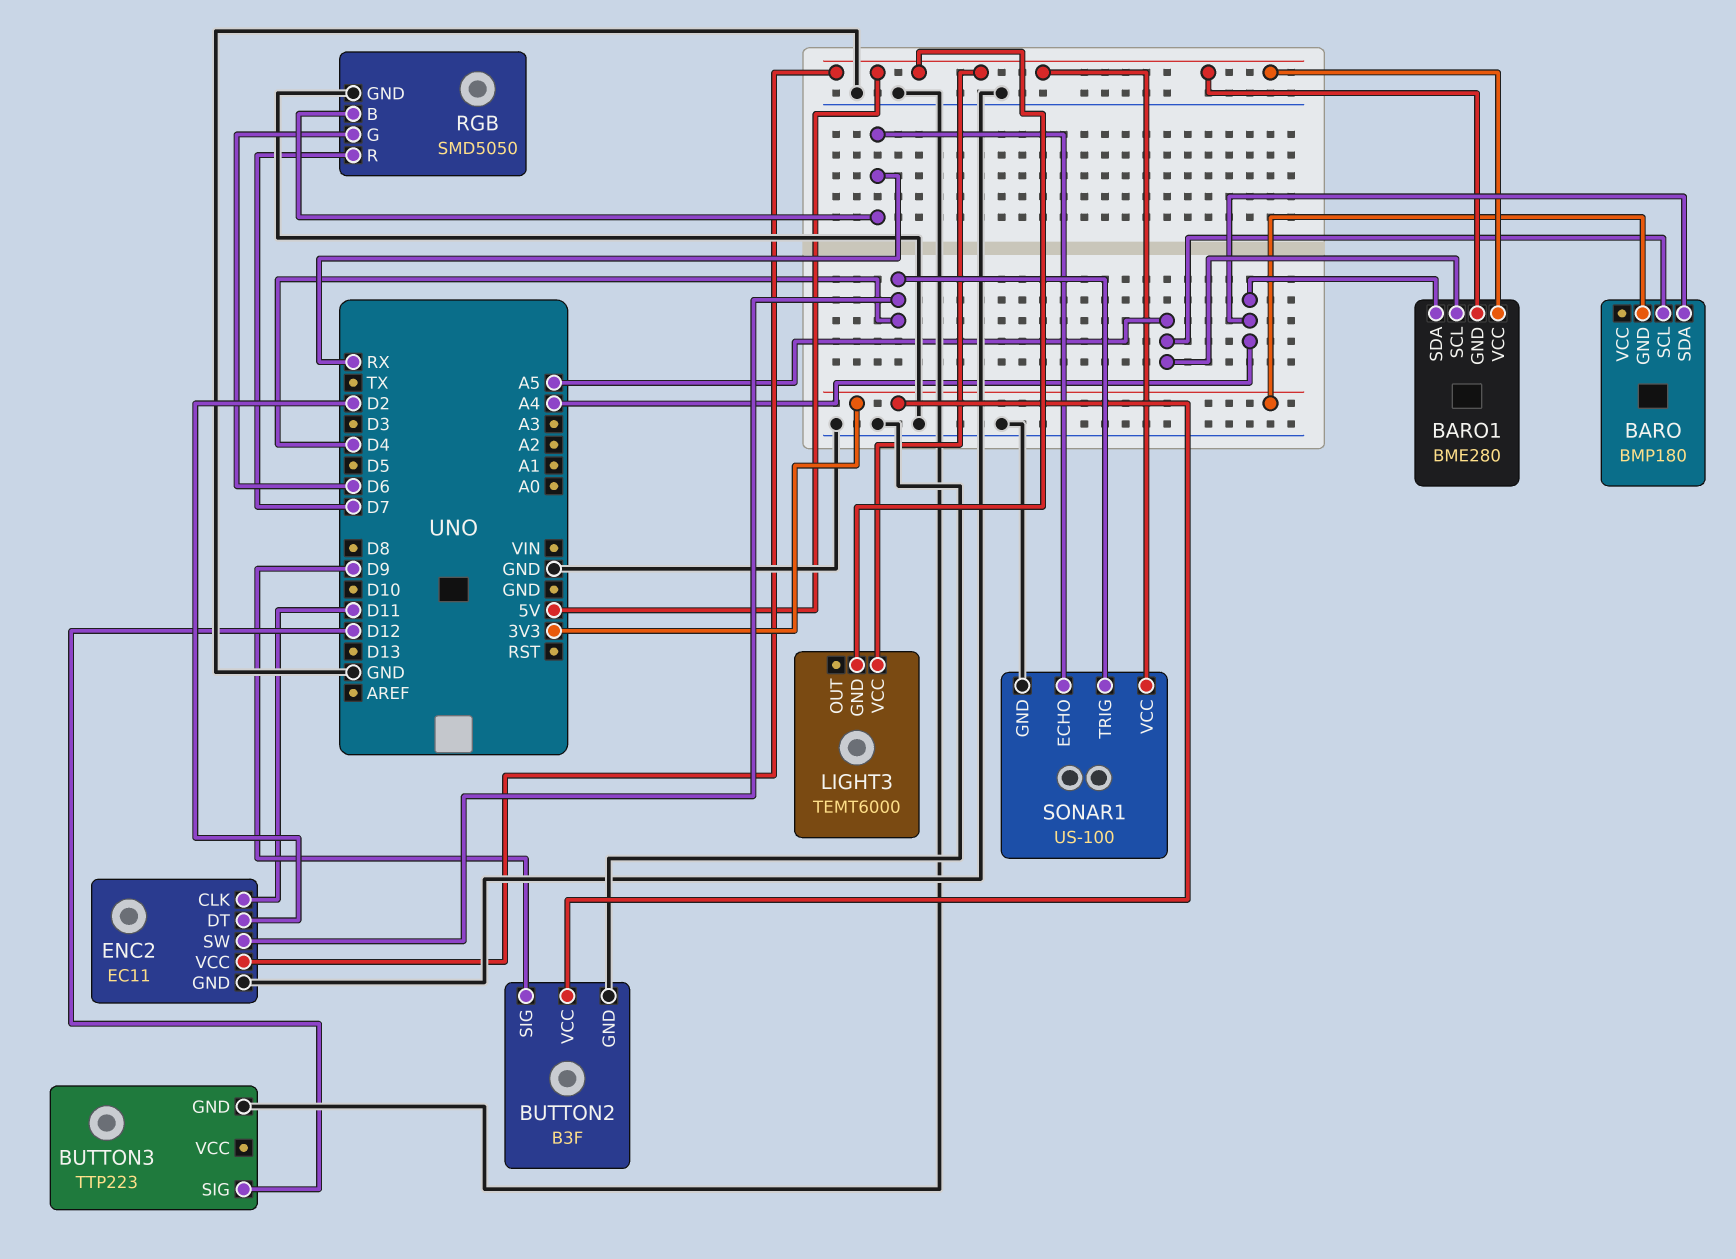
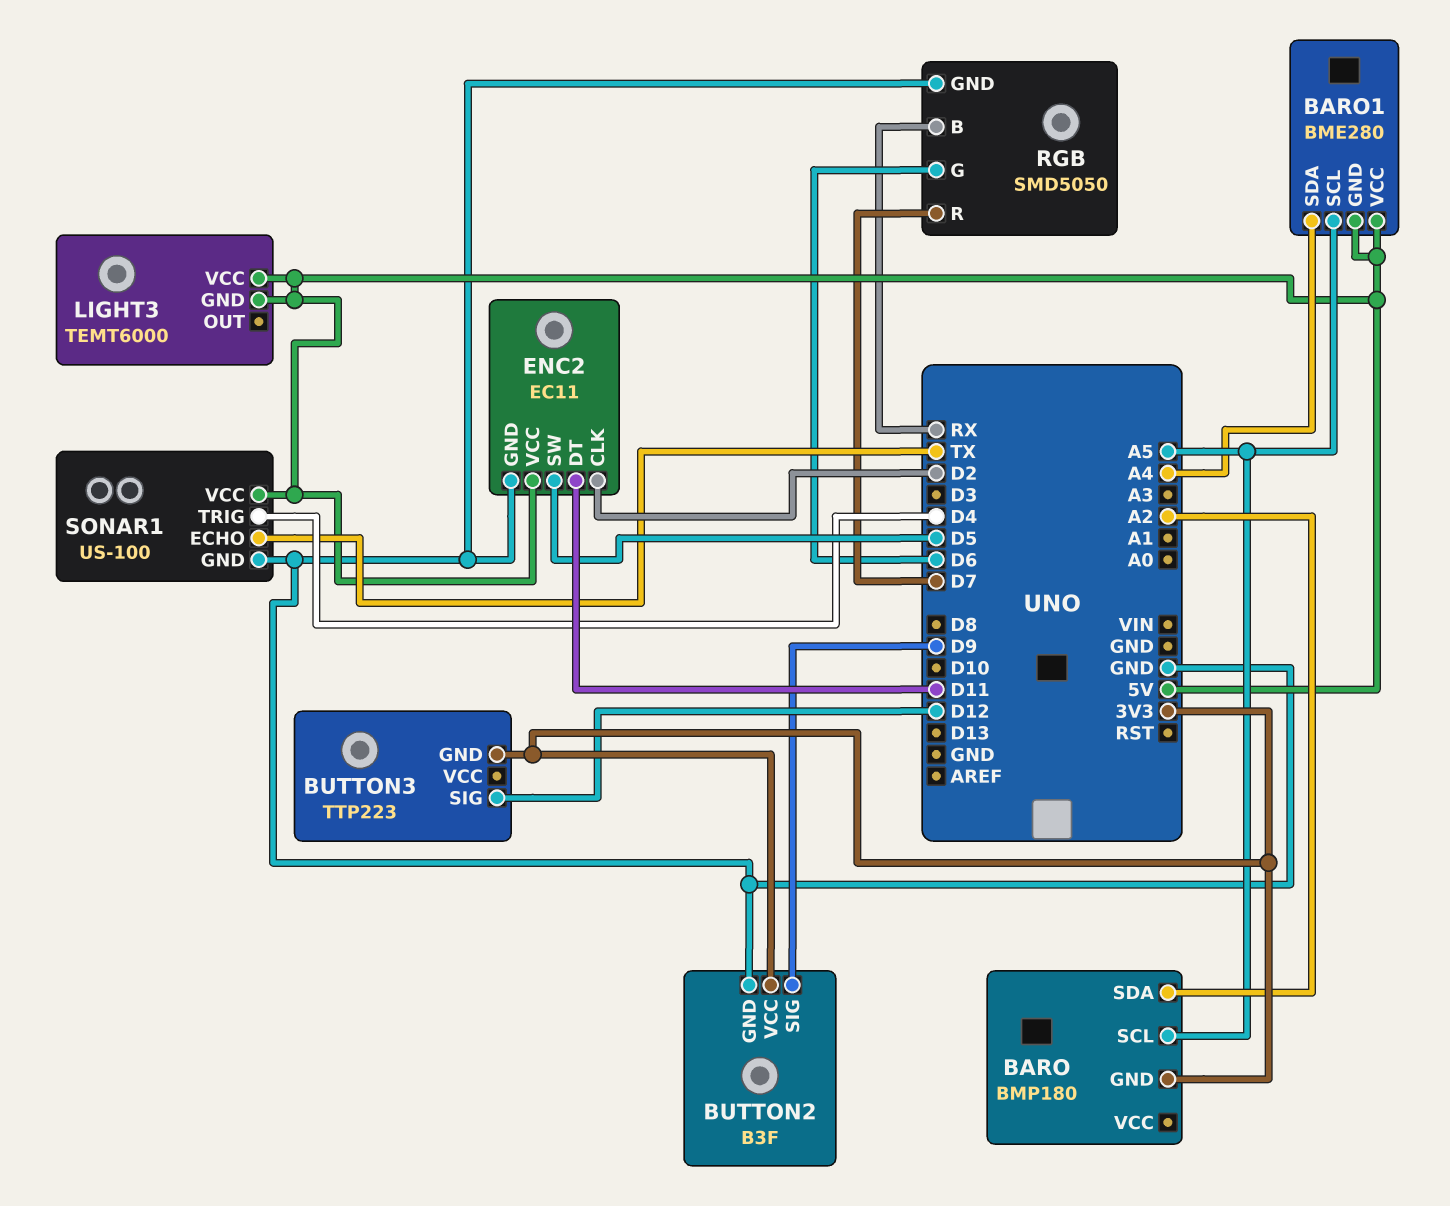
BARO pin SDA: A4 -> A2
BUTTON3 pin GND: GND -> 3V3
ENC2 pin CLK: D11 -> D2
ENC2 pin DT: D2 -> D11
ENC2 pin SW: D4 -> D5
SONAR1 pin ECHO: RX -> TX

